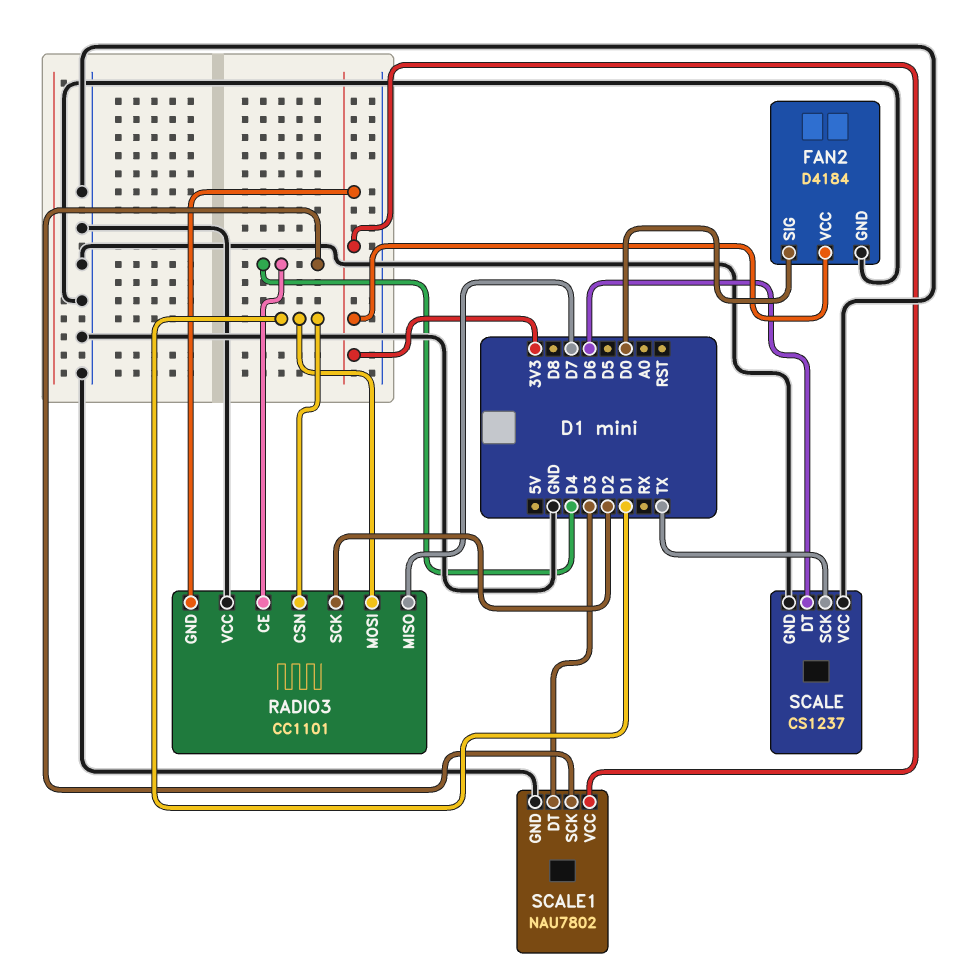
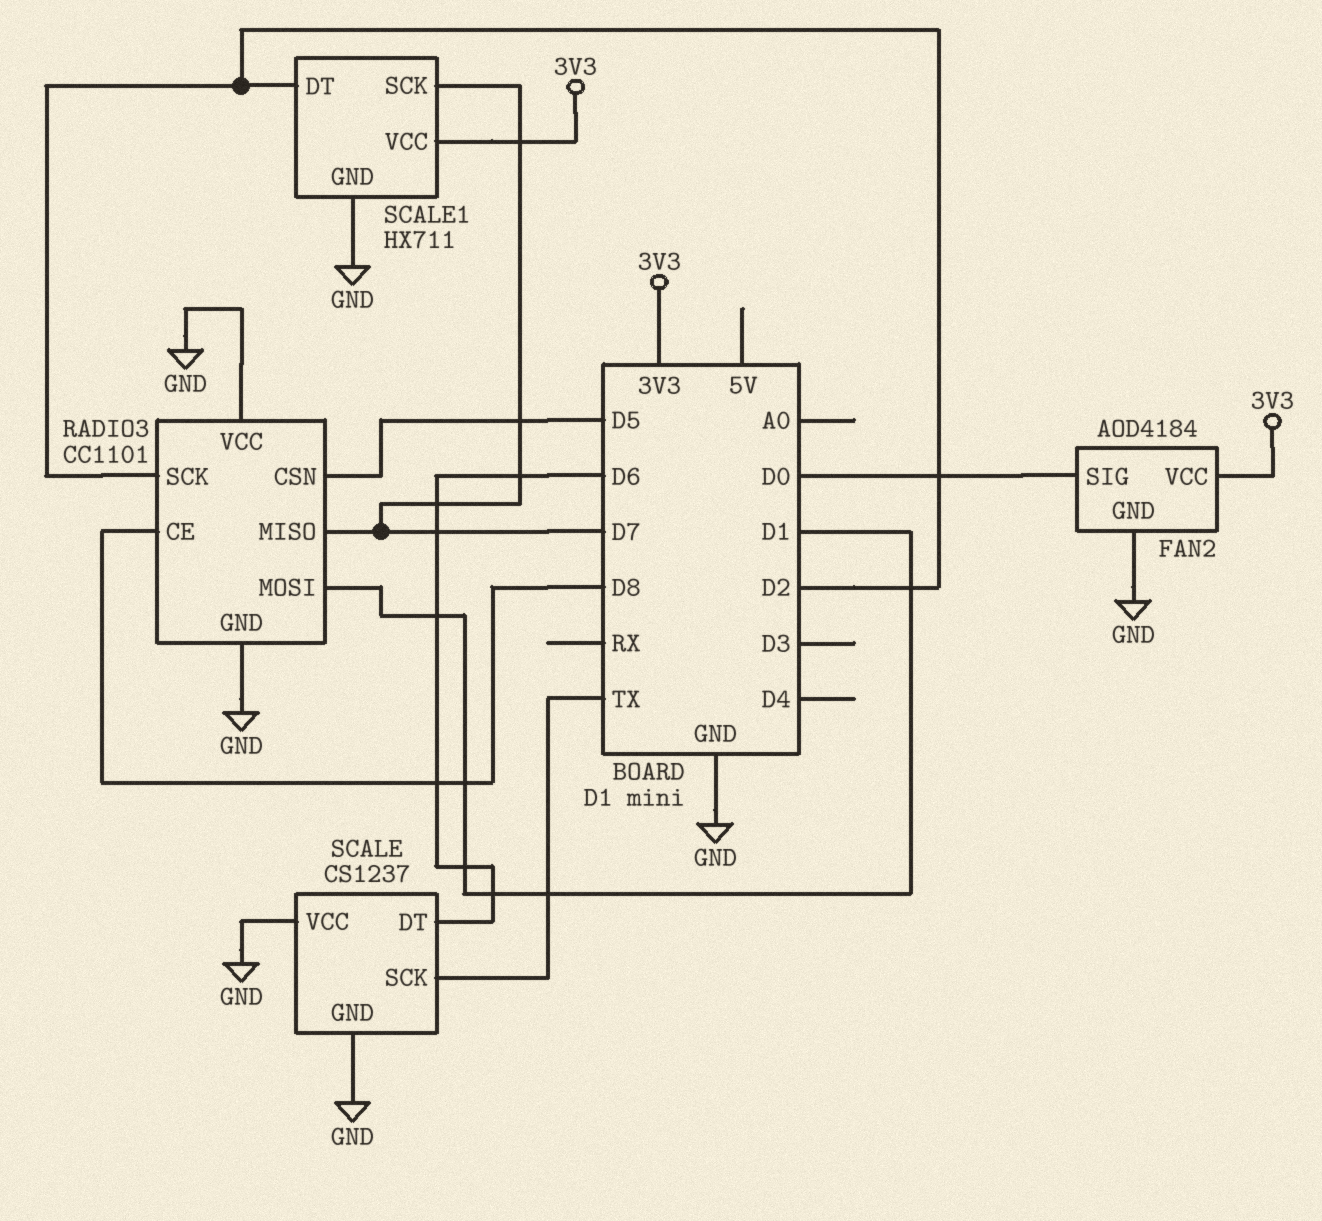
FAN2: D4184 -> AOD4184
RADIO3 pin CE: D4 -> D8
RADIO3 pin CSN: D1 -> D5
RADIO3 pin GND: 3V3 -> GND
SCALE1: NAU7802 -> HX711
SCALE1 pin DT: D3 -> D2
SCALE1 pin SCK: D4 -> D7

